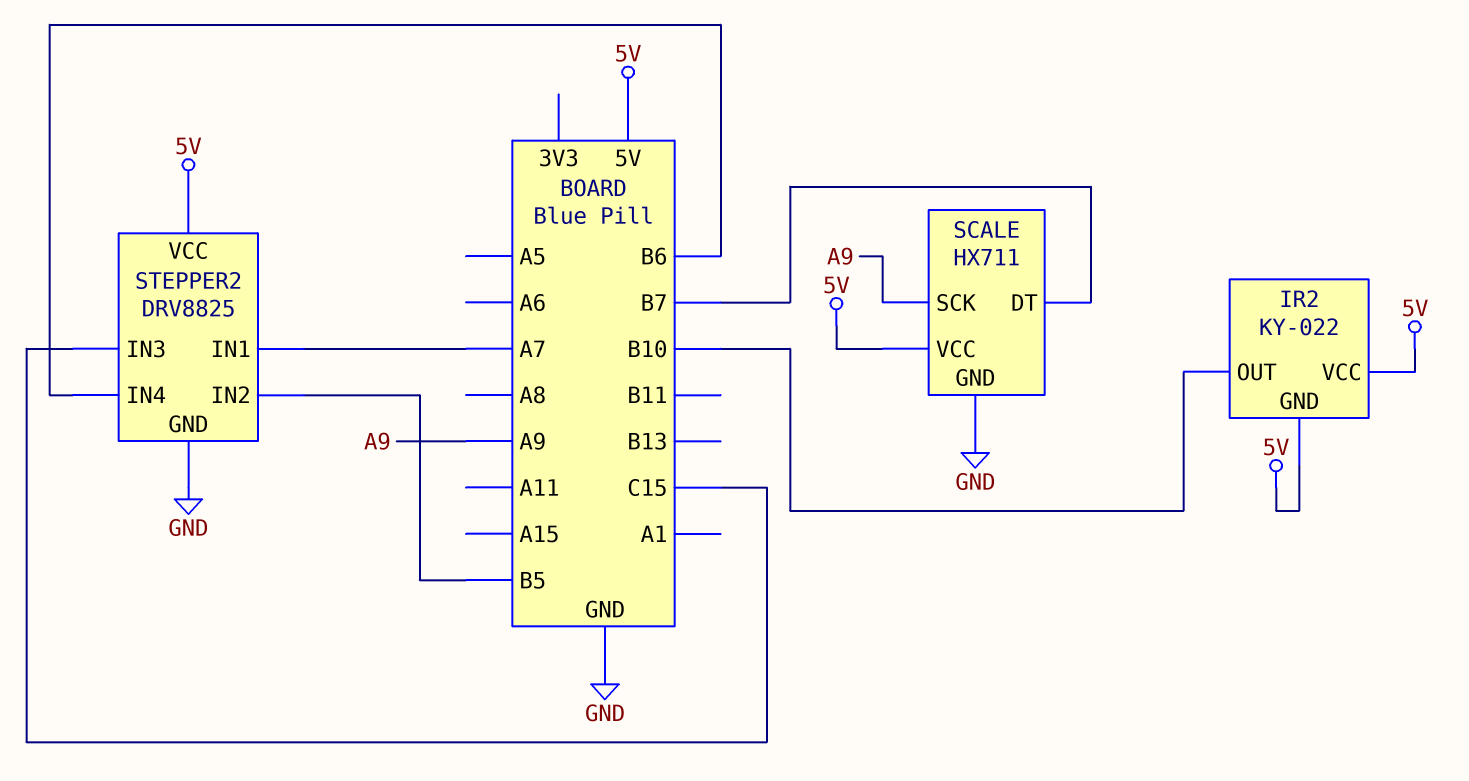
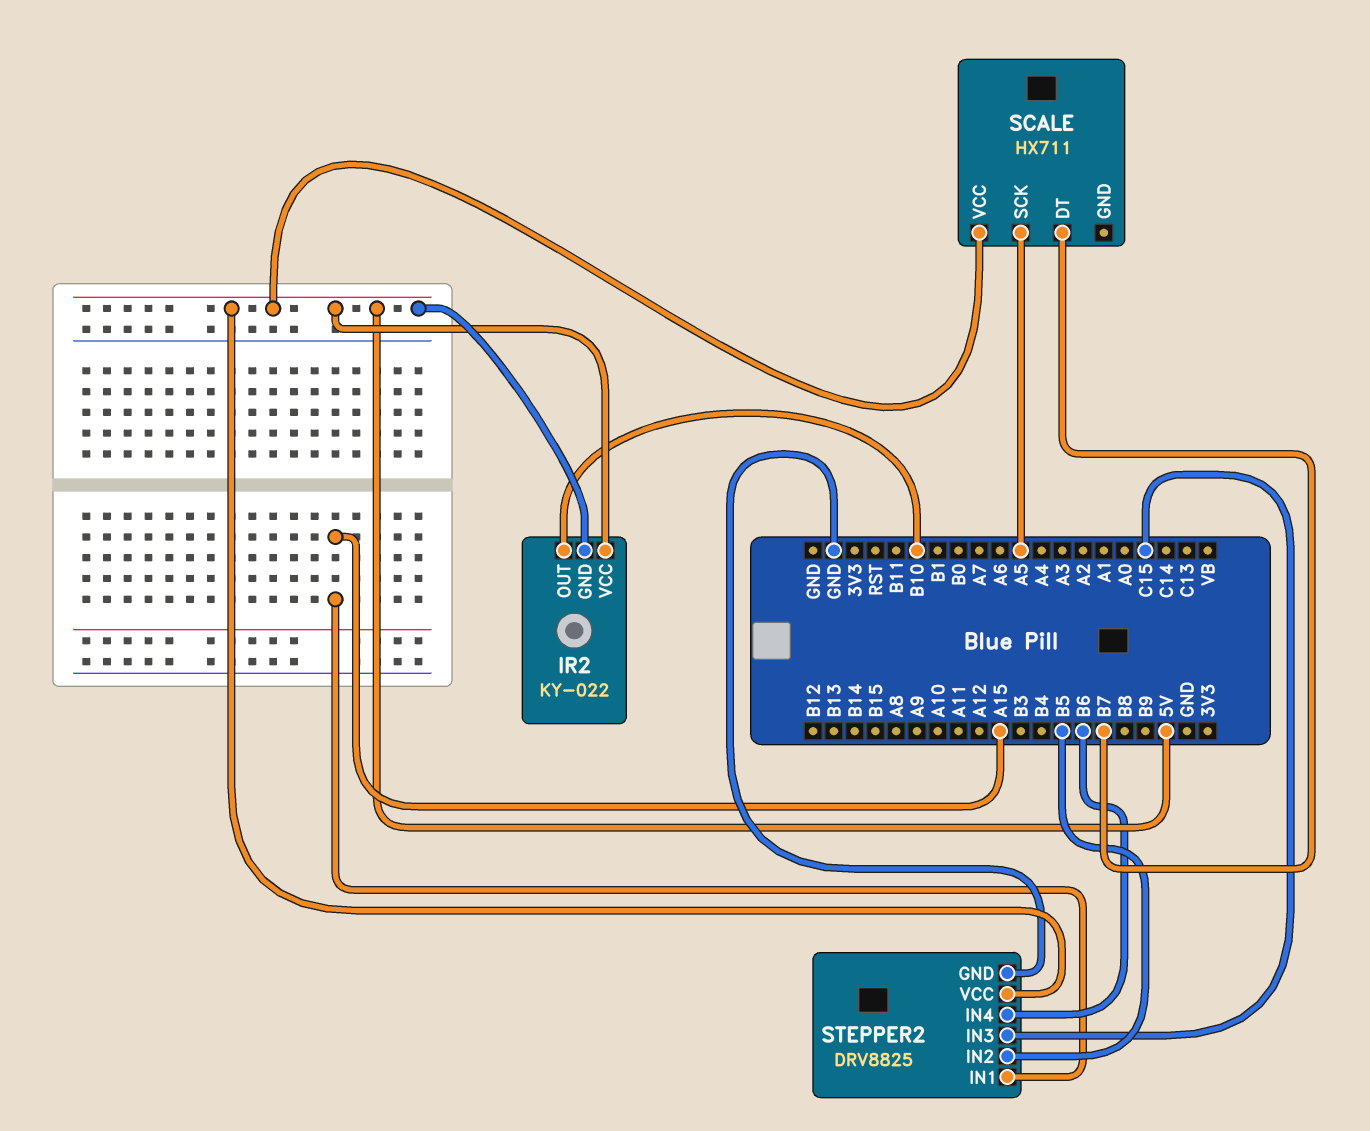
SCALE pin GND: GND -> none
SCALE pin SCK: A9 -> A5
STEPPER2 pin IN1: A7 -> A15

